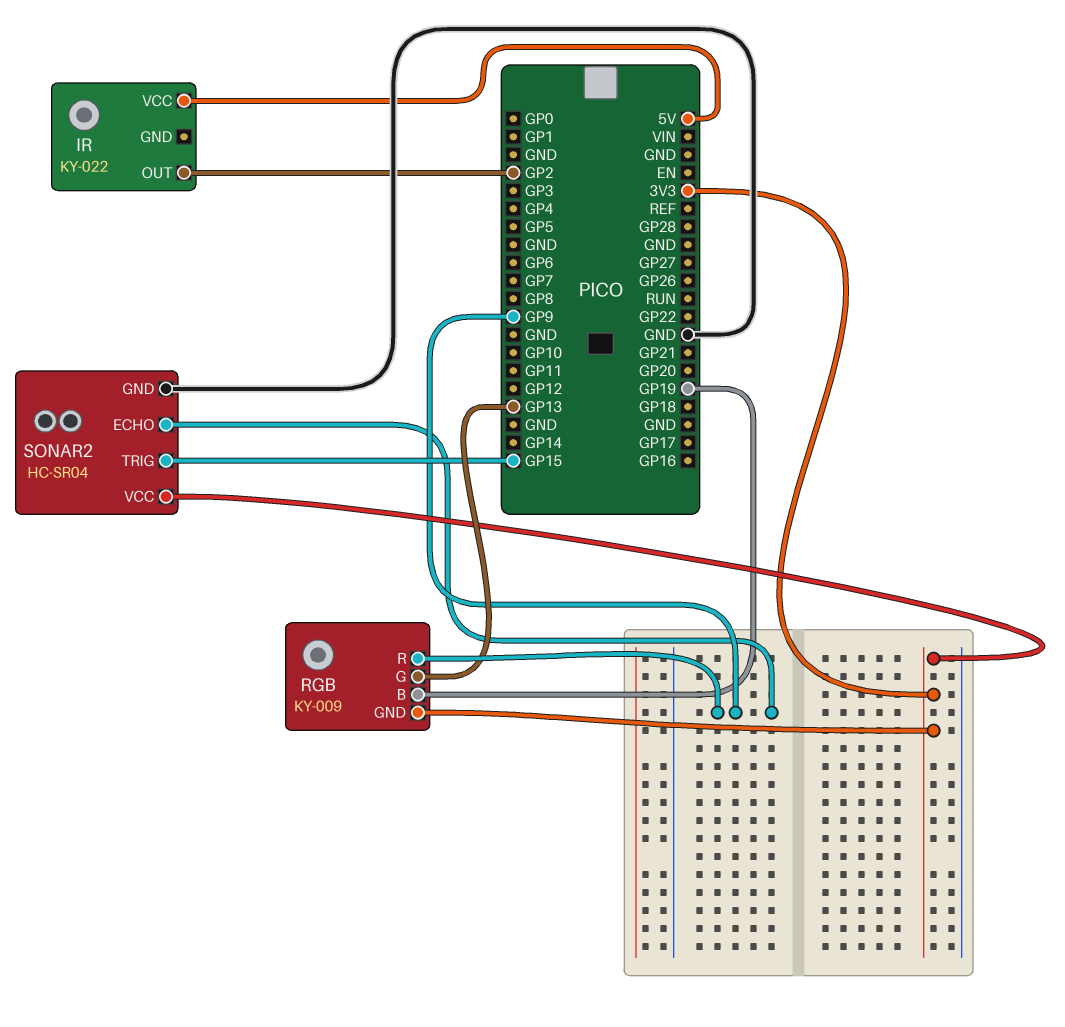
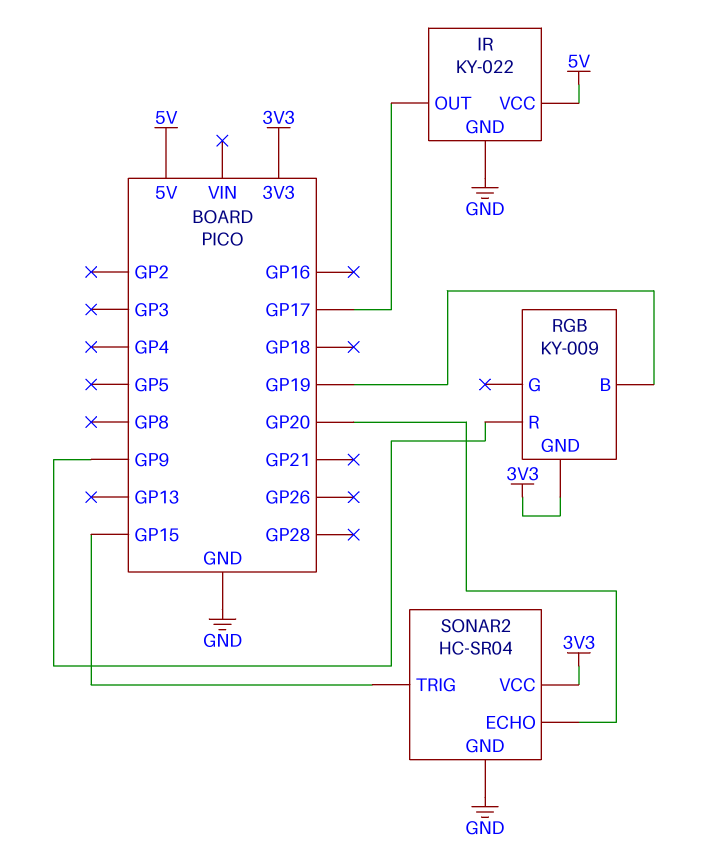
IR pin GND: none -> GND
IR pin OUT: GP2 -> GP17
RGB pin G: GP13 -> none
SONAR2 pin ECHO: GP9 -> GP20

